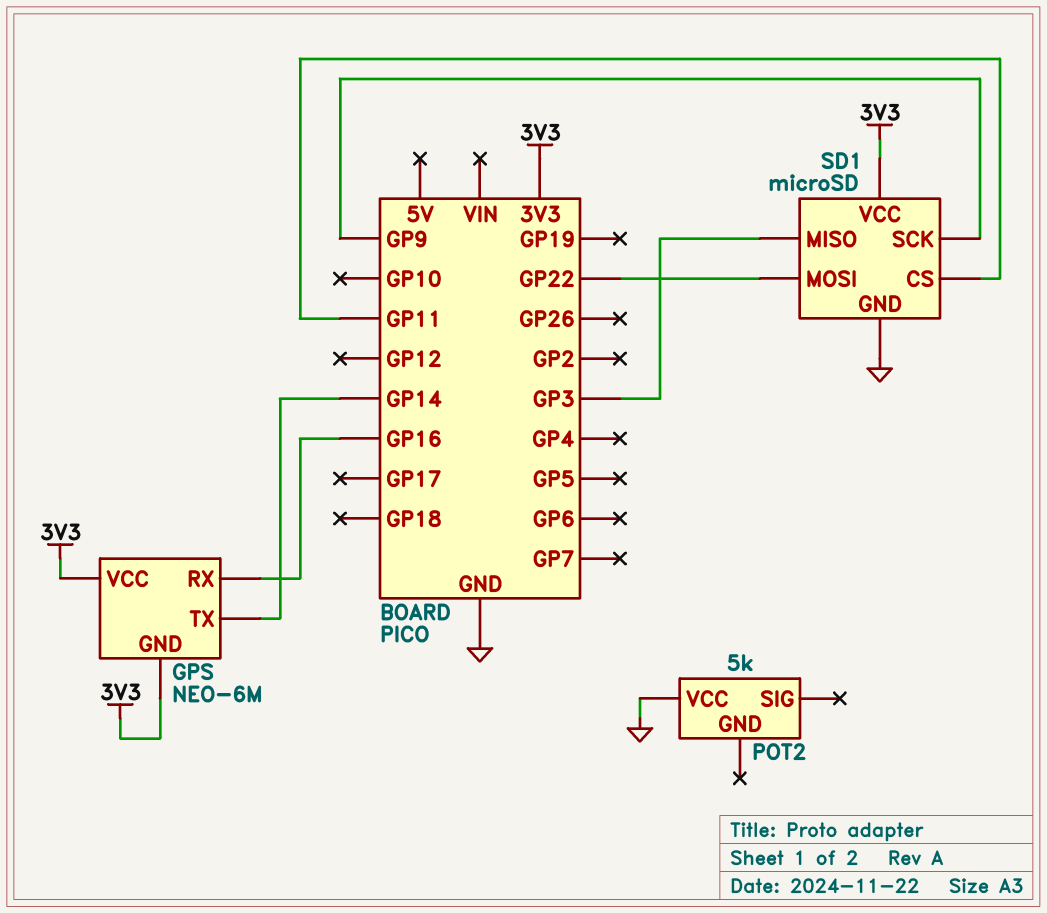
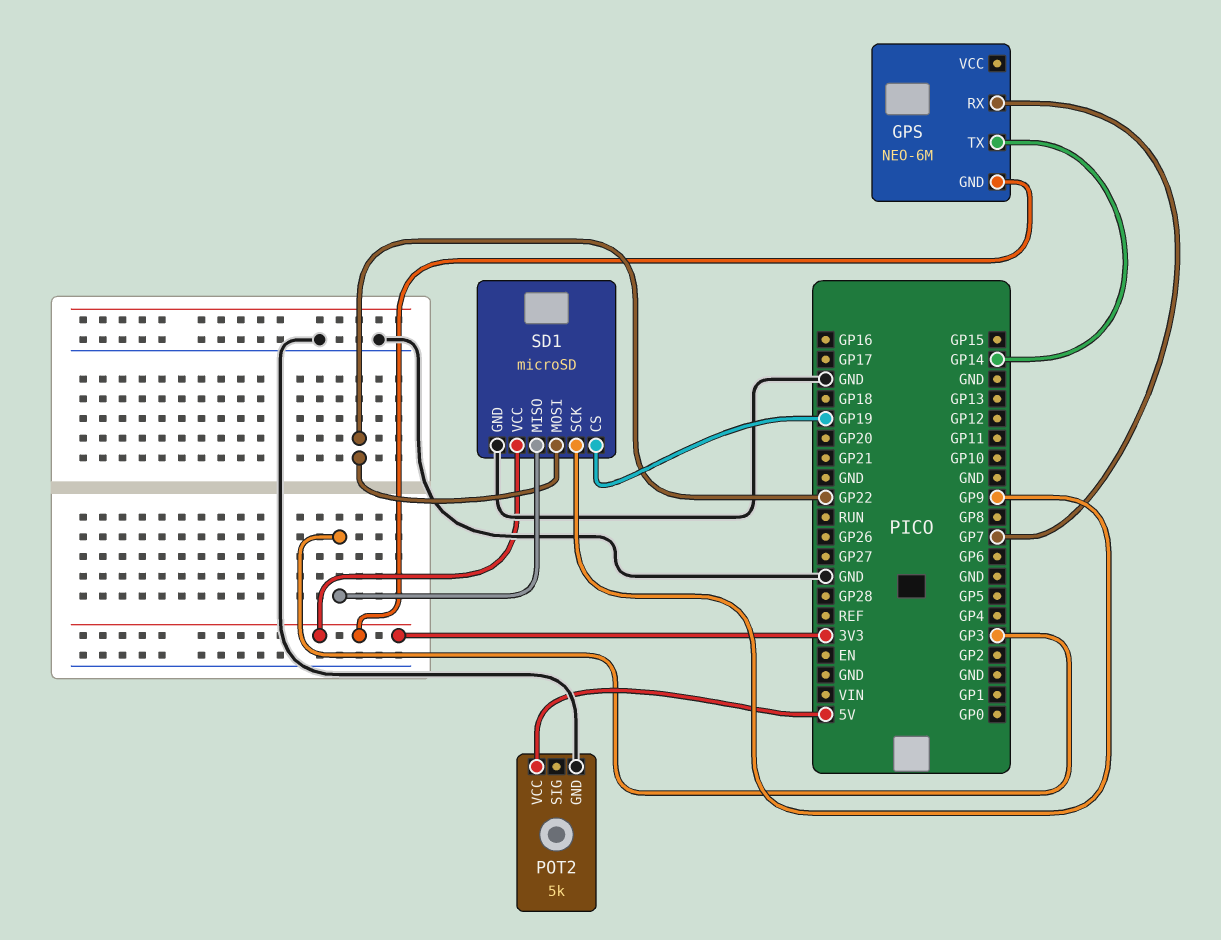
GPS pin RX: GP16 -> GP7
GPS pin VCC: 3V3 -> none
POT2 pin GND: none -> GND
POT2 pin VCC: GND -> 5V
SD1 pin CS: GP11 -> GP19

